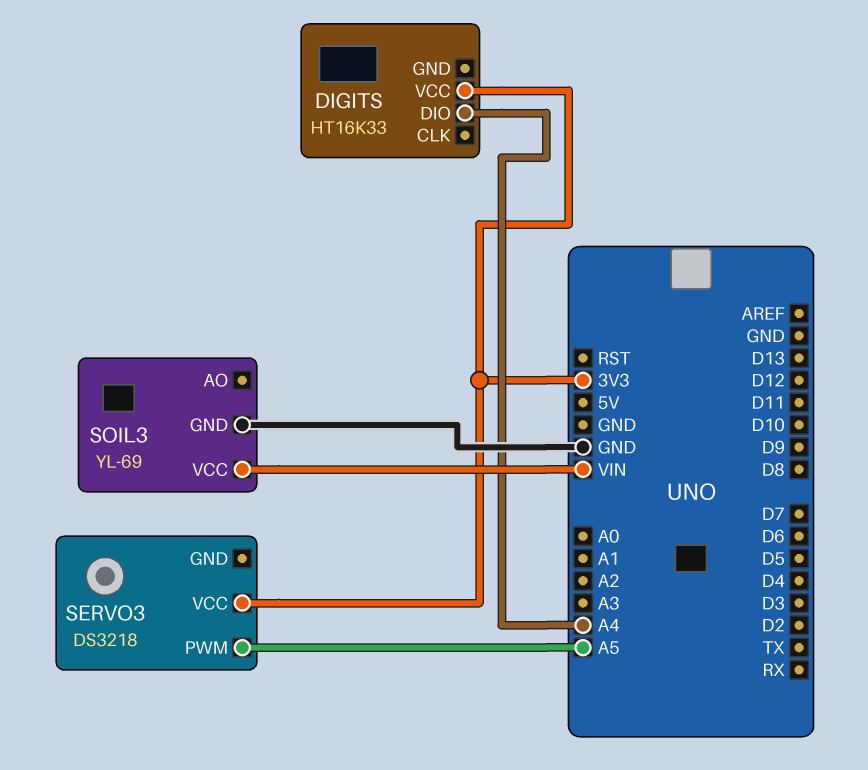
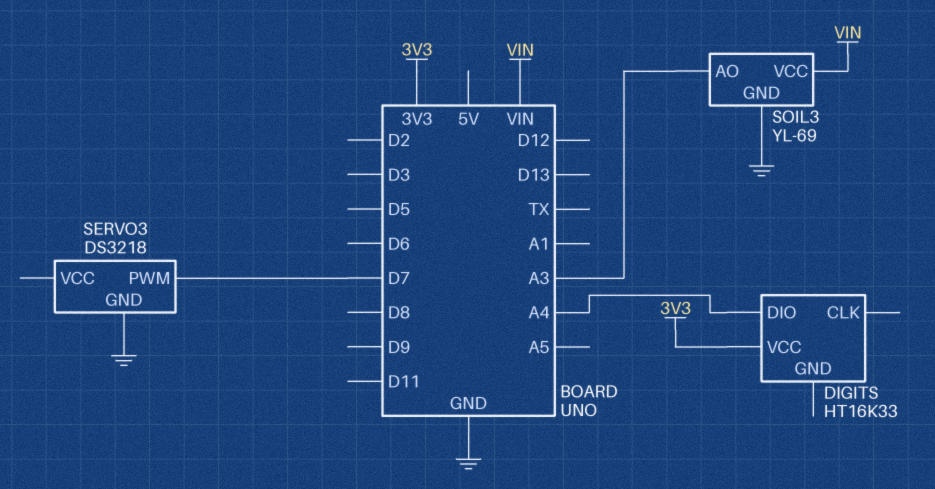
SERVO3 pin GND: none -> GND
SERVO3 pin PWM: A5 -> D7
SERVO3 pin VCC: 3V3 -> none
SOIL3 pin AO: none -> A3

